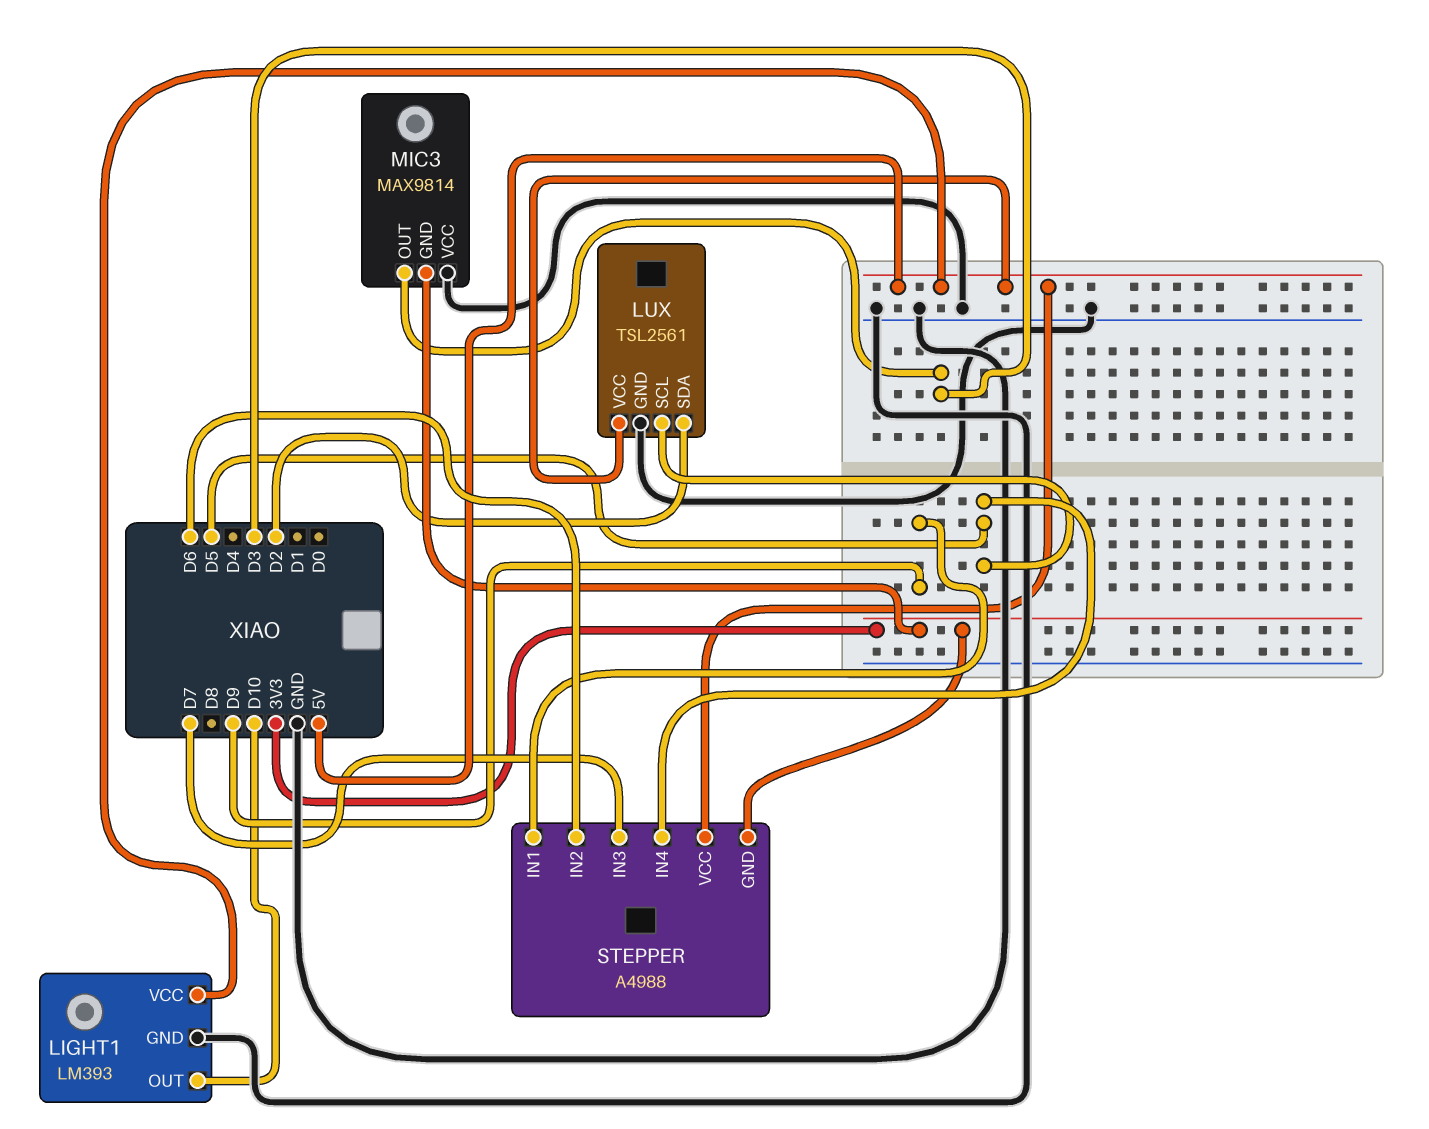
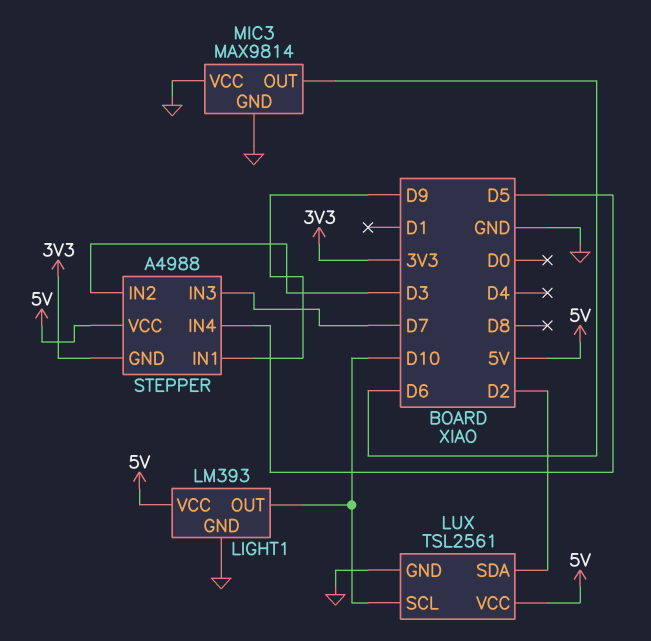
LUX pin SCL: D5 -> D10
MIC3 pin GND: 3V3 -> GND
MIC3 pin OUT: D3 -> D6
STEPPER pin IN2: D6 -> D3

